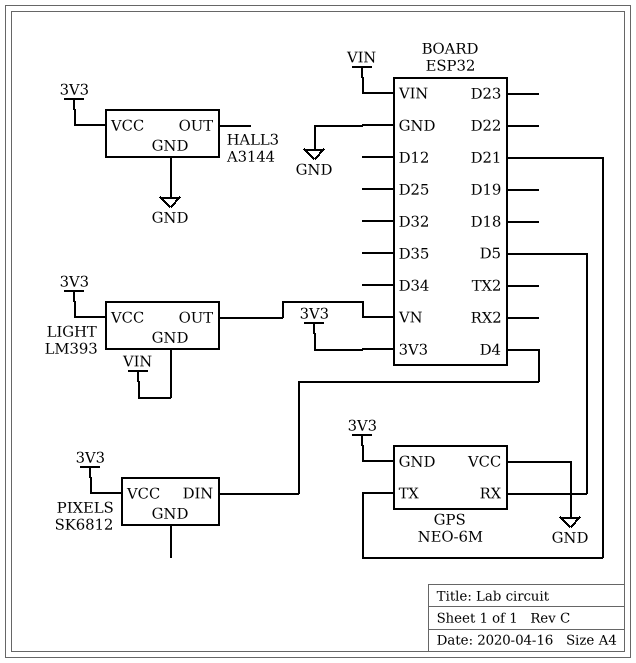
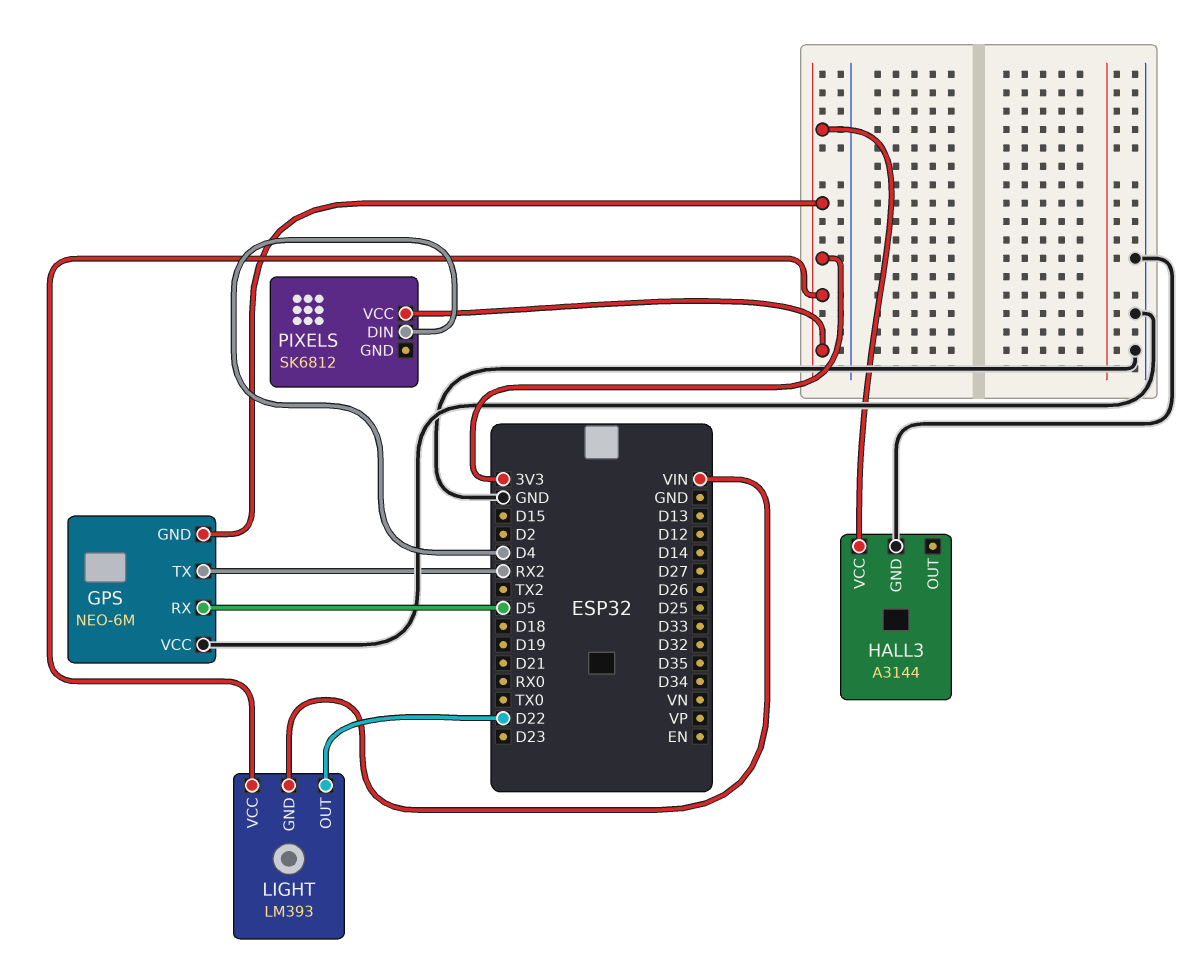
GPS pin TX: D21 -> RX2
LIGHT pin OUT: VN -> D22

